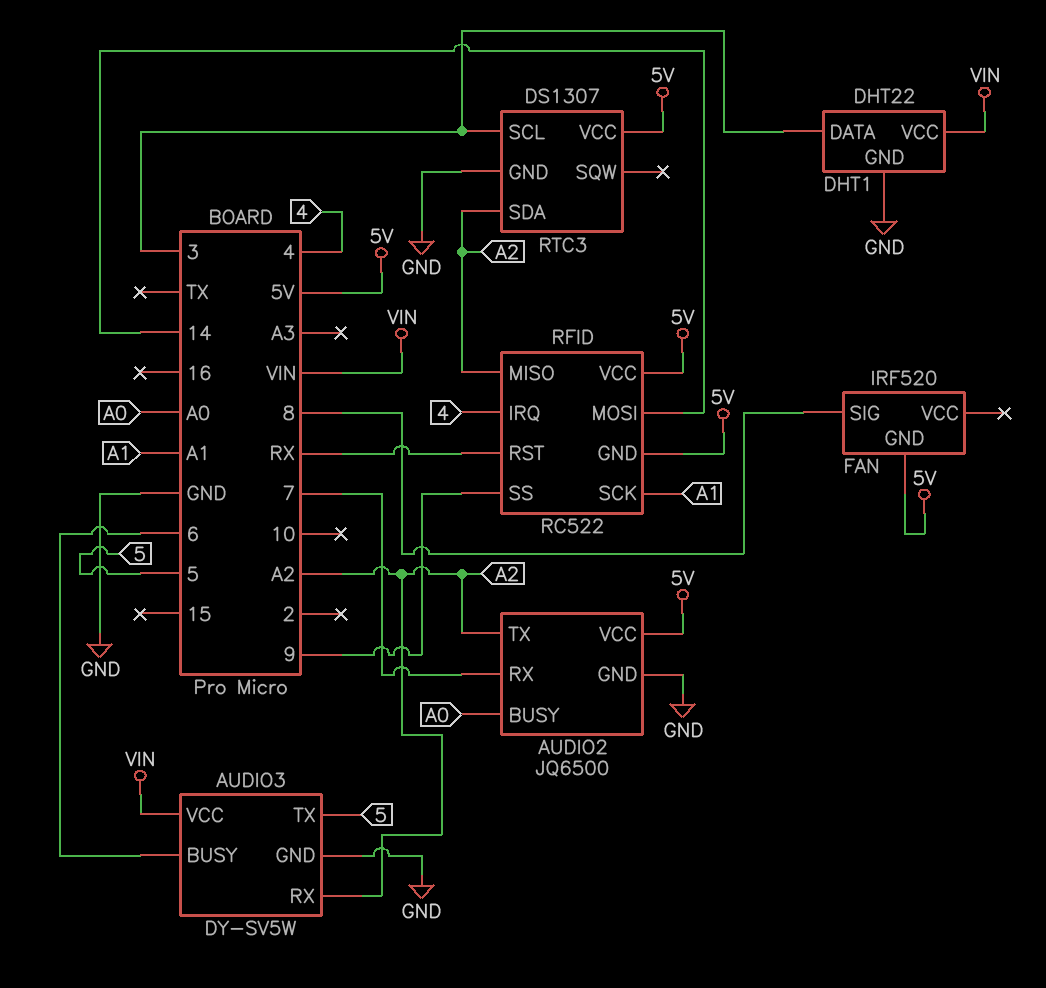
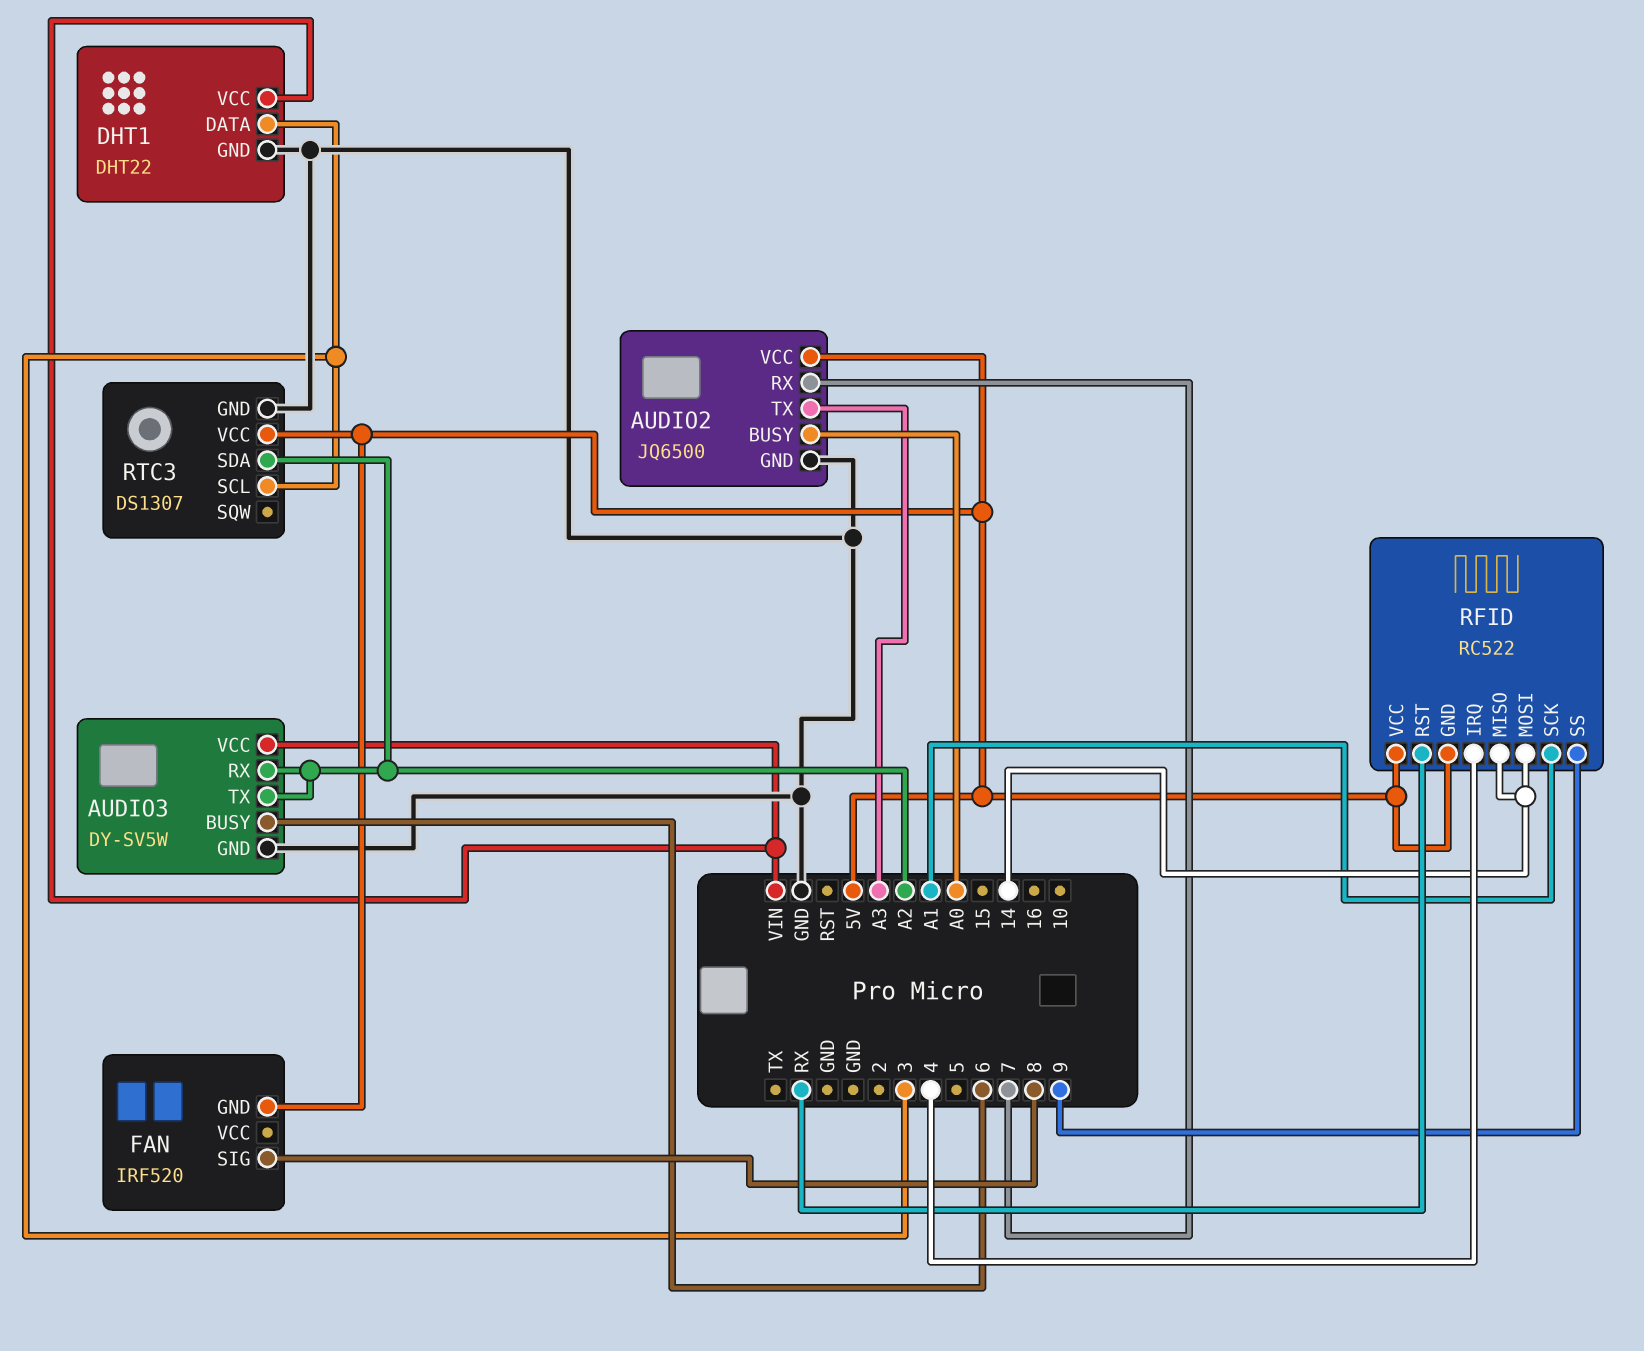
AUDIO2 pin TX: A2 -> A3
AUDIO3 pin TX: 5 -> A2
RFID pin MISO: A2 -> 14

